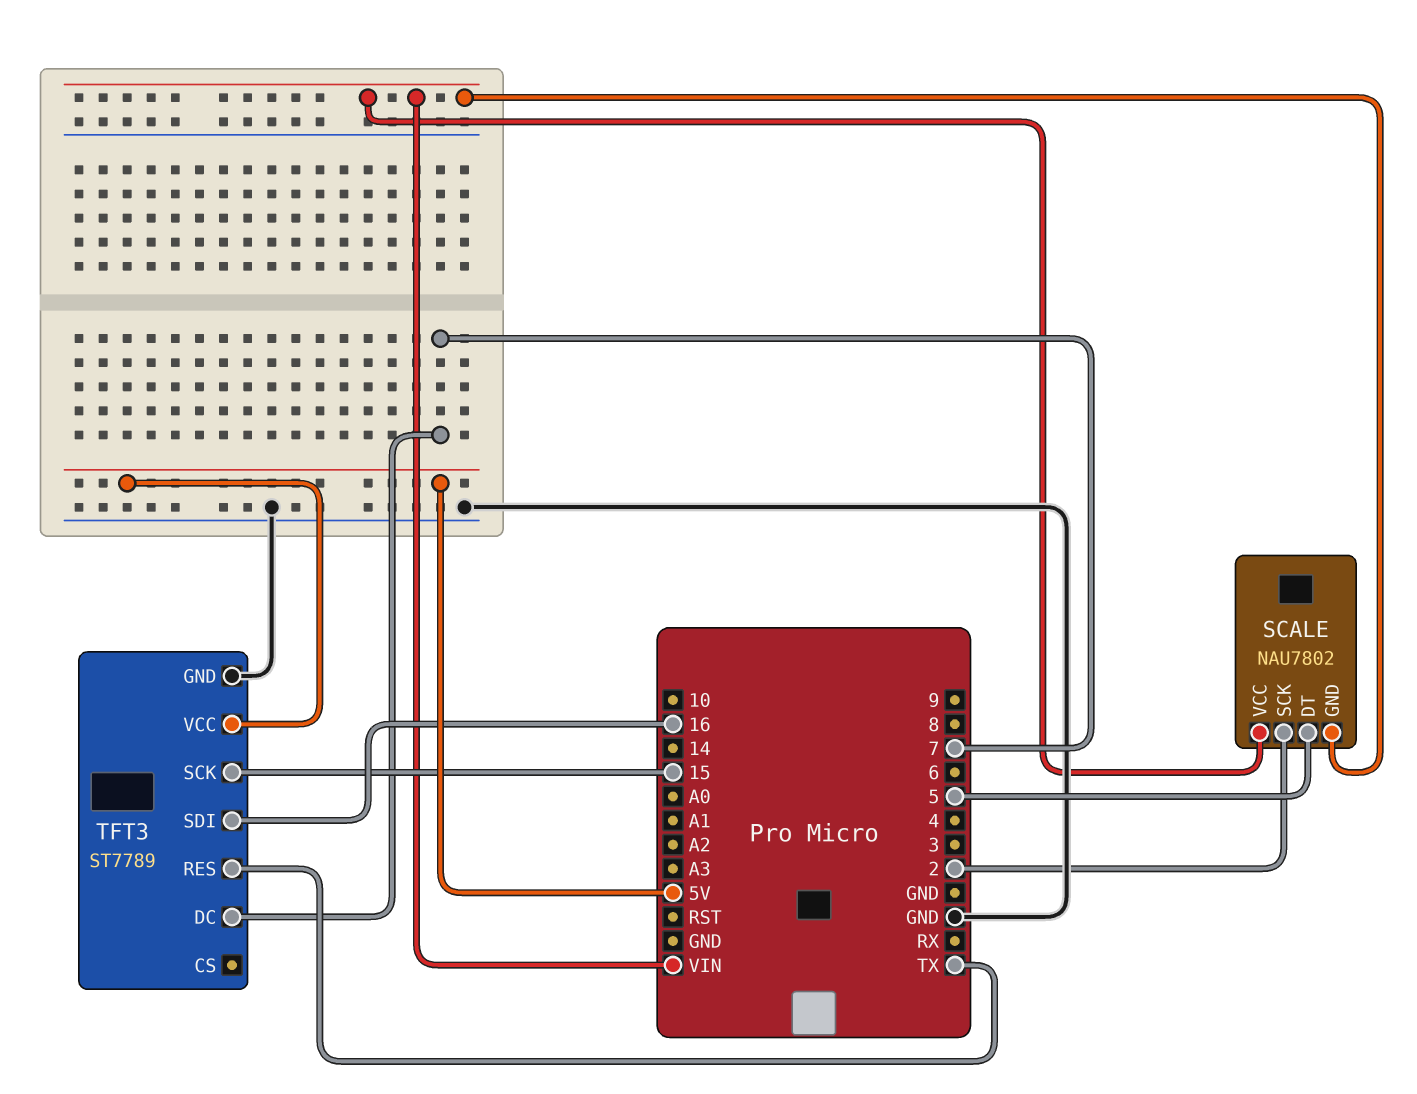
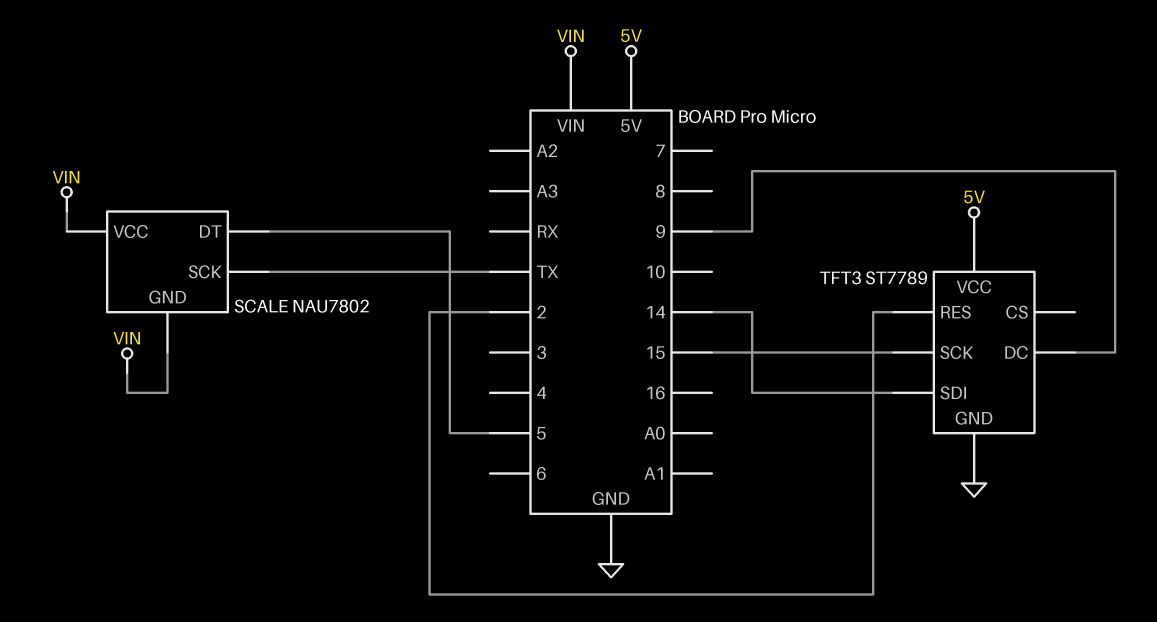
SCALE pin SCK: 2 -> TX
TFT3 pin DC: 7 -> 9
TFT3 pin RES: TX -> 2
TFT3 pin SDI: 16 -> 14

